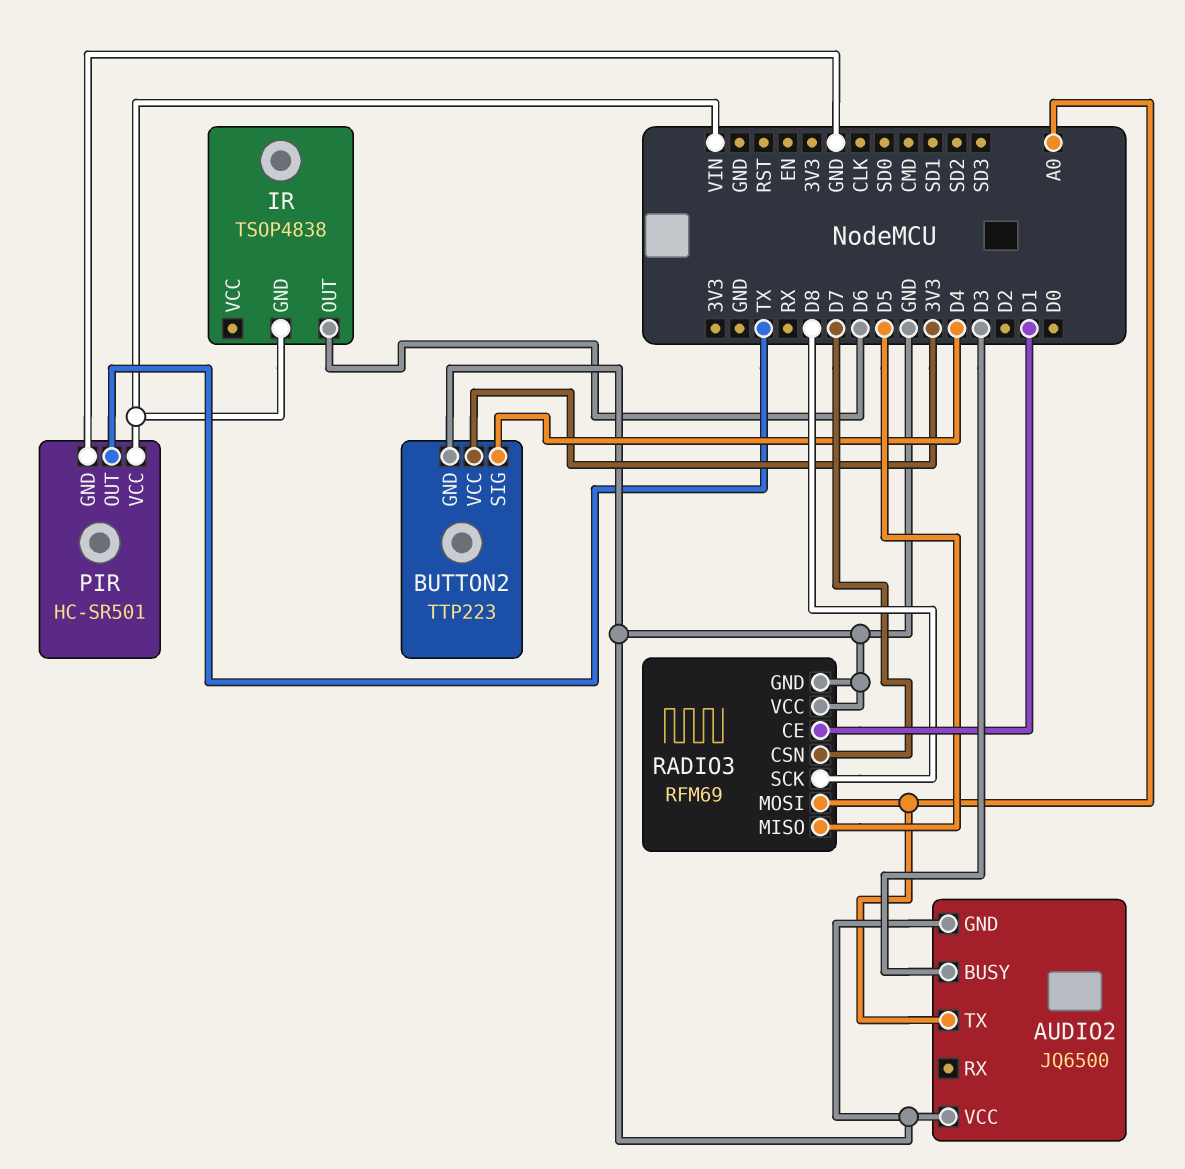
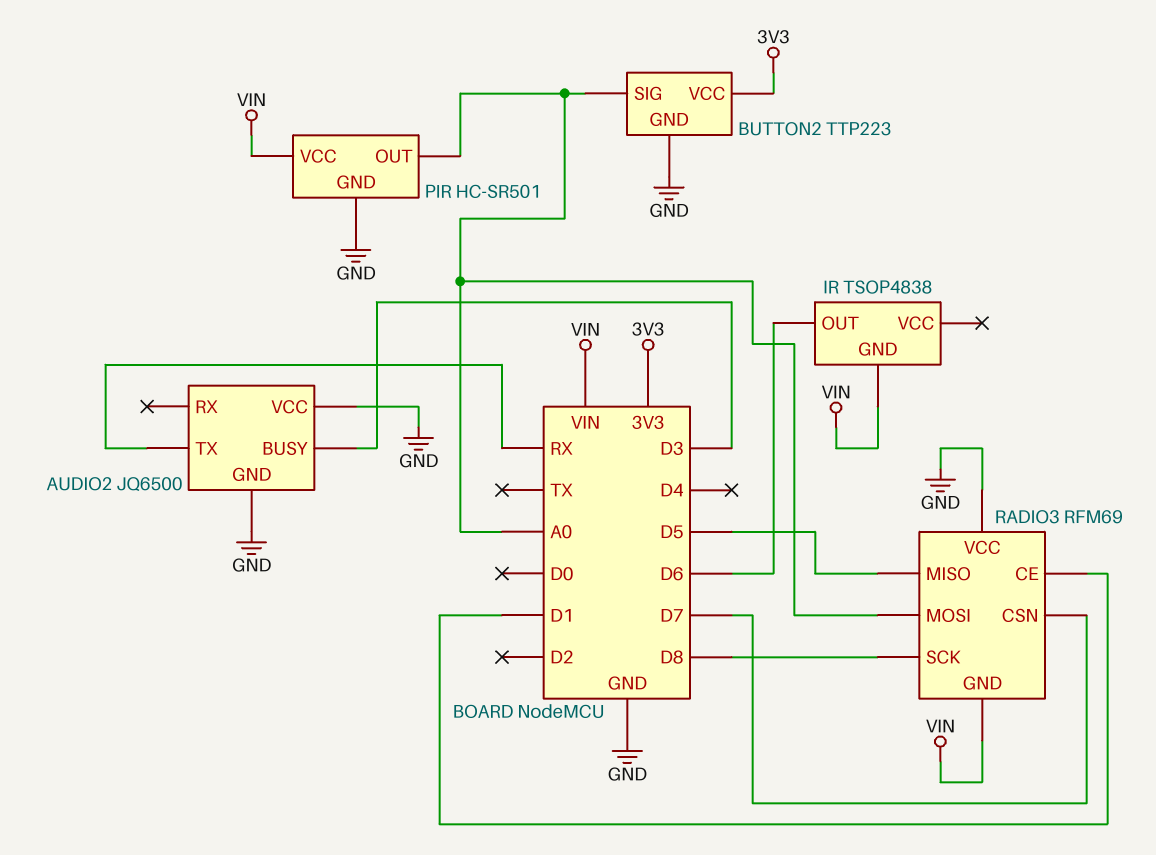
AUDIO2 pin TX: A0 -> RX
BUTTON2 pin SIG: D4 -> A0
PIR pin OUT: TX -> A0
RADIO3 pin GND: GND -> VIN

